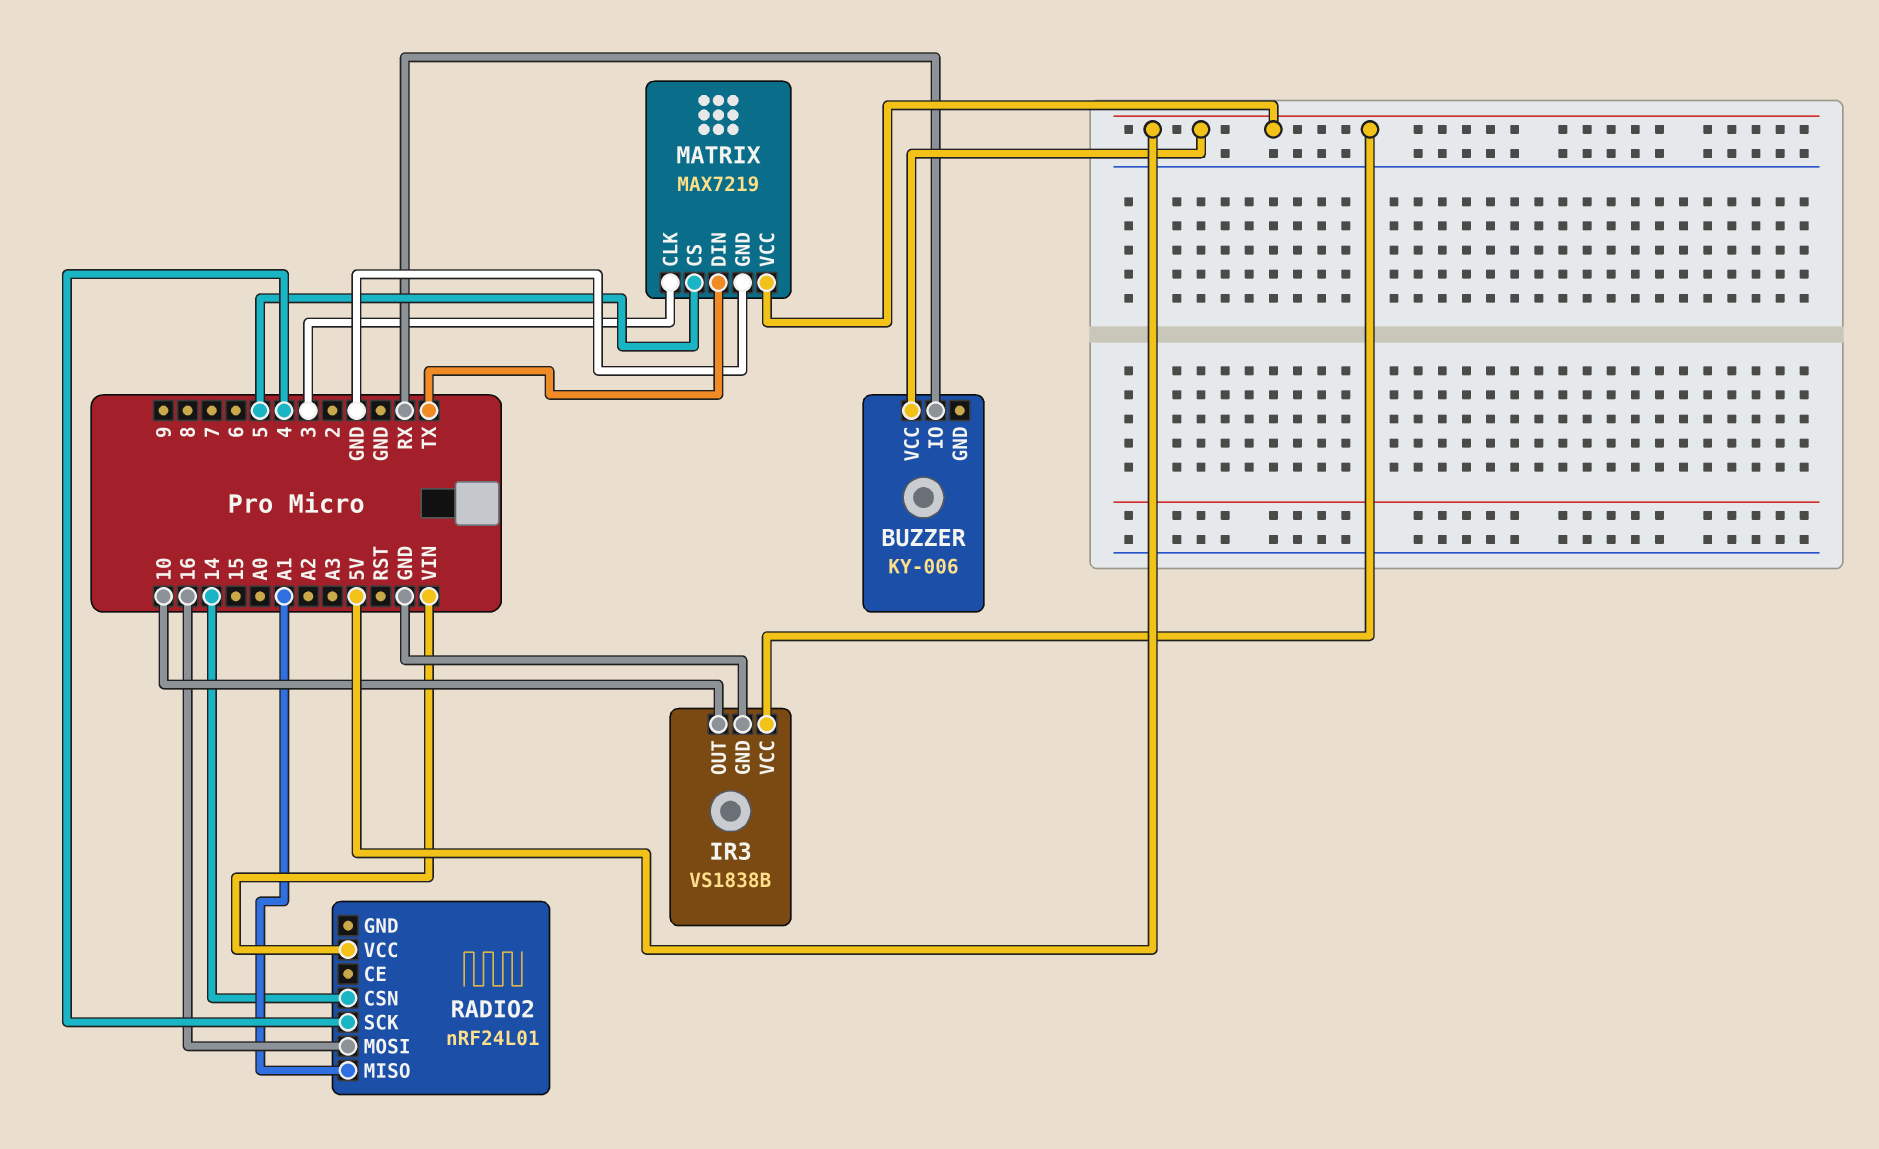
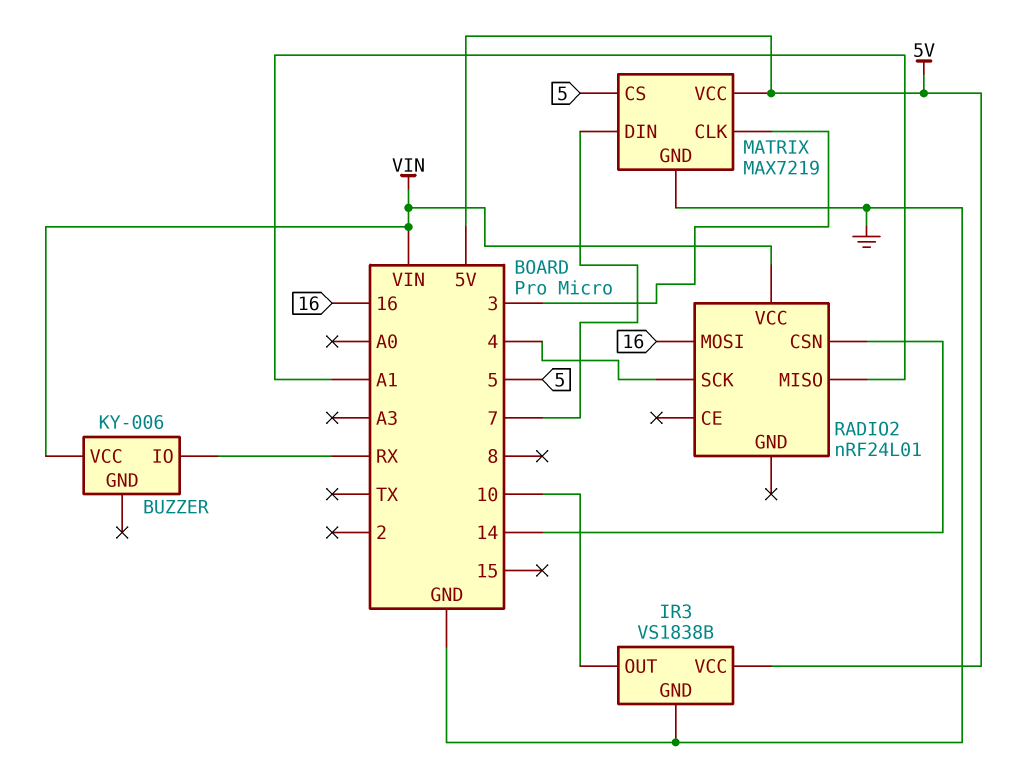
BUZZER pin VCC: 5V -> VIN
MATRIX pin DIN: TX -> 7

